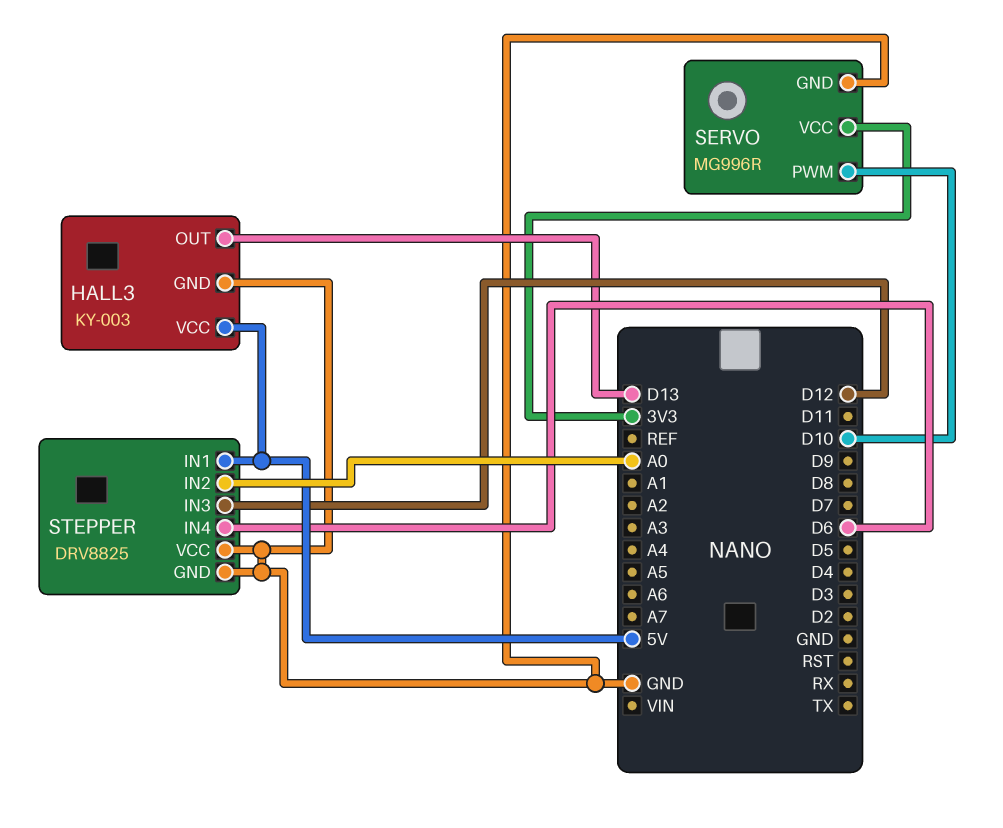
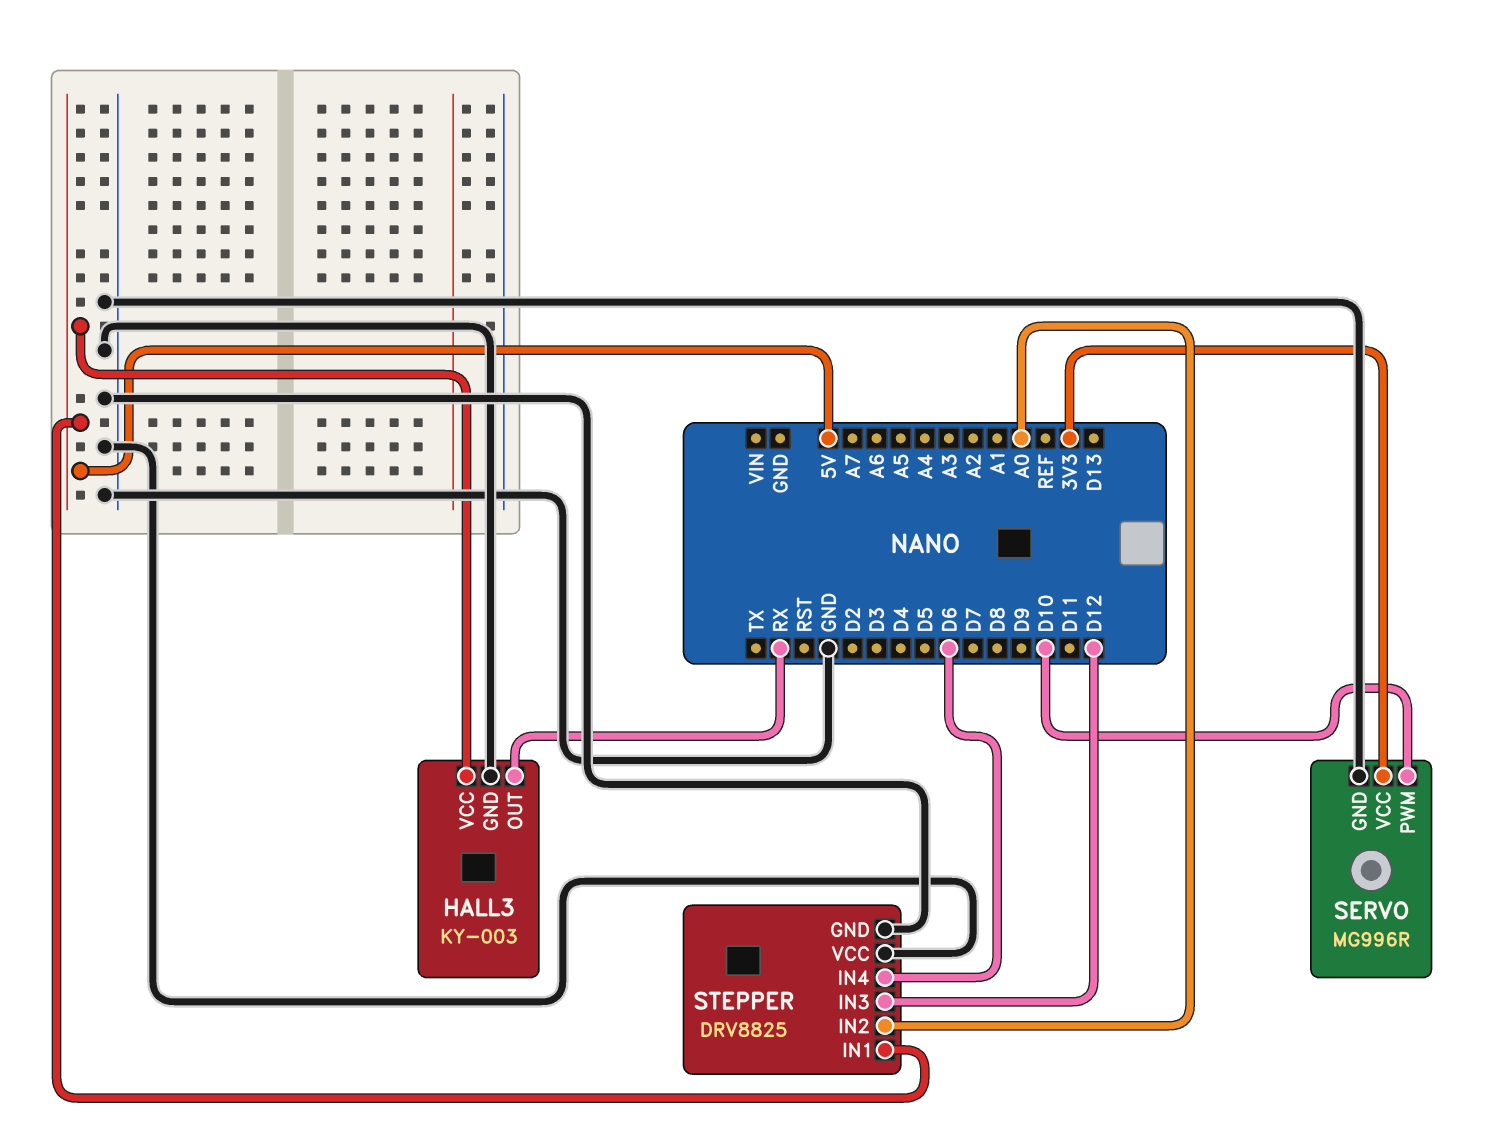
HALL3 pin OUT: D13 -> RX

